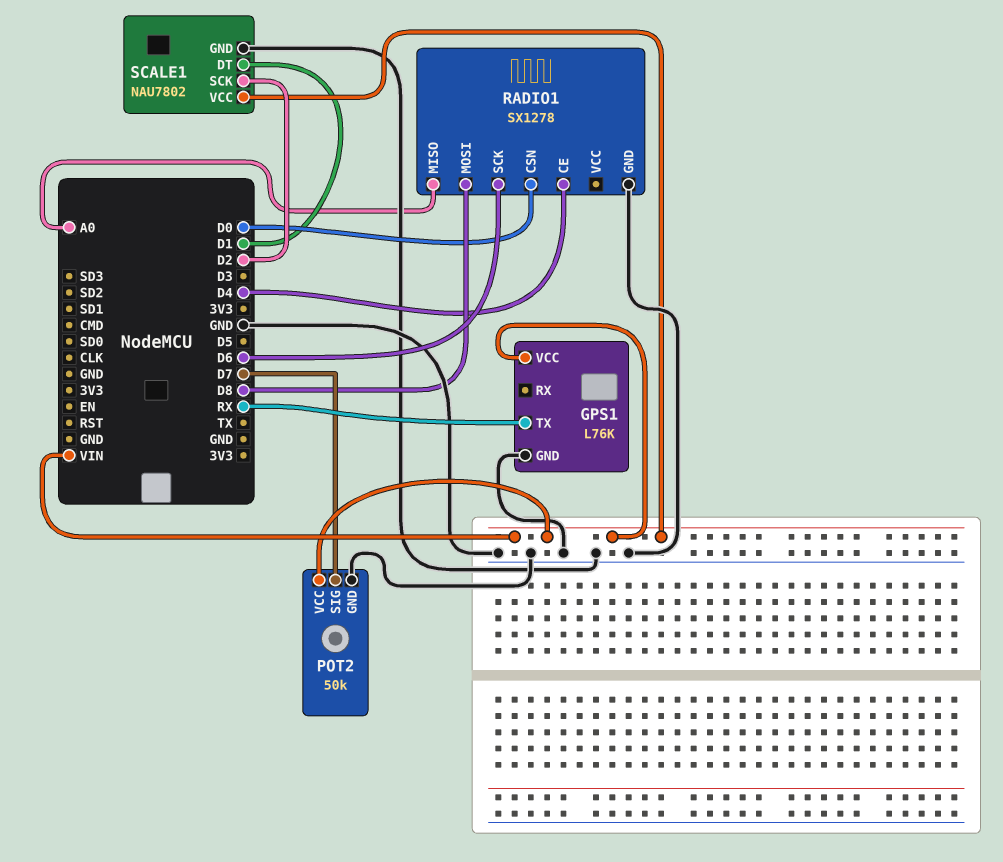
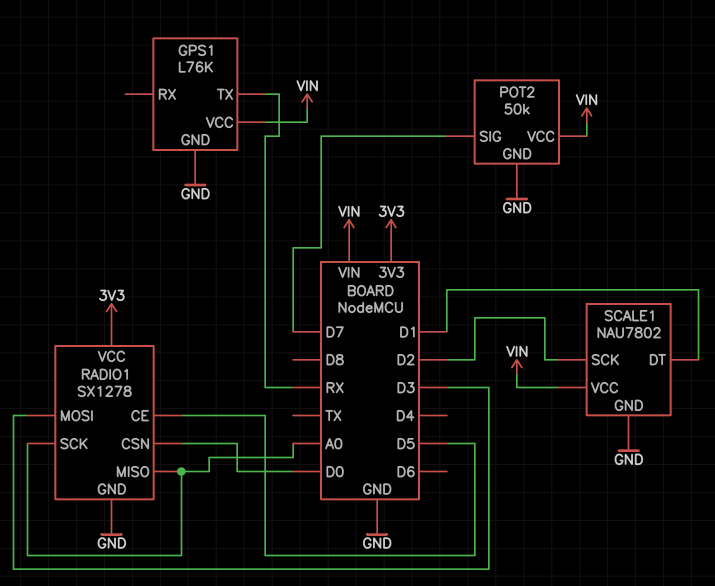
RADIO1 pin CE: D4 -> D5
RADIO1 pin MOSI: D8 -> D3
RADIO1 pin SCK: D6 -> A0
RADIO1 pin VCC: none -> 3V3

